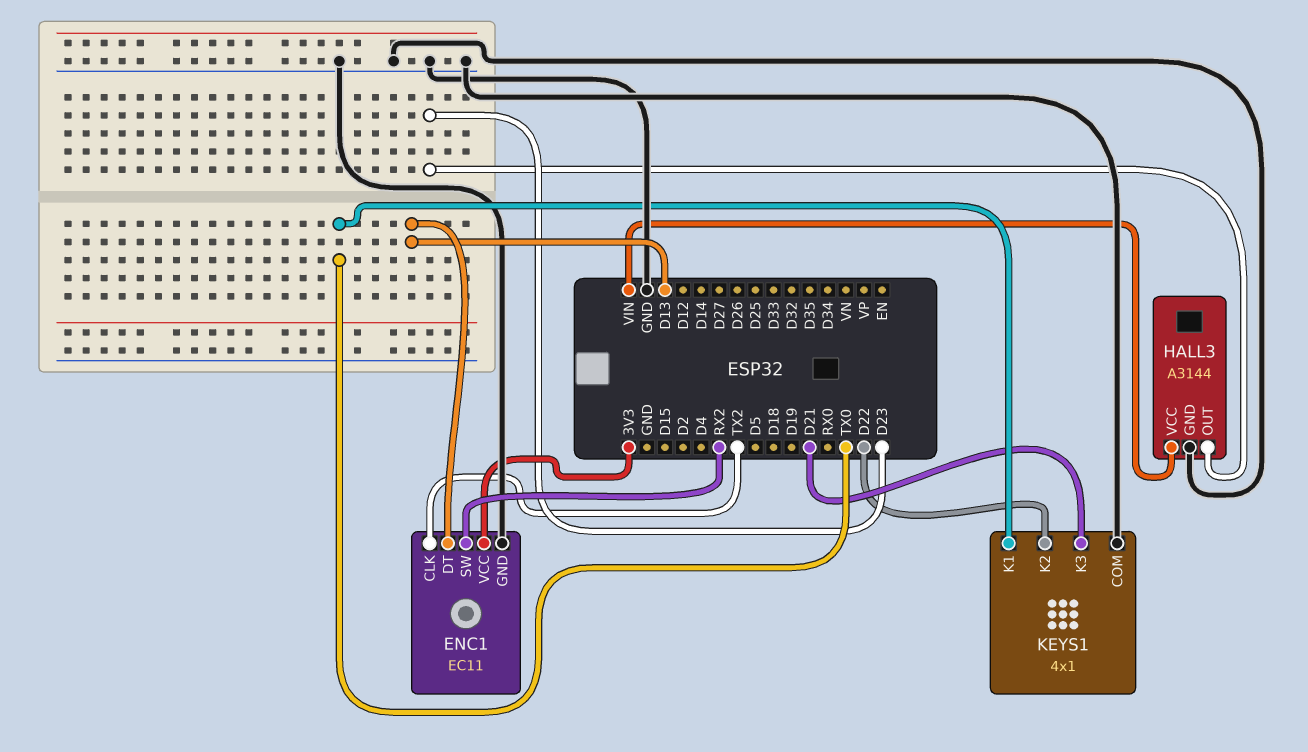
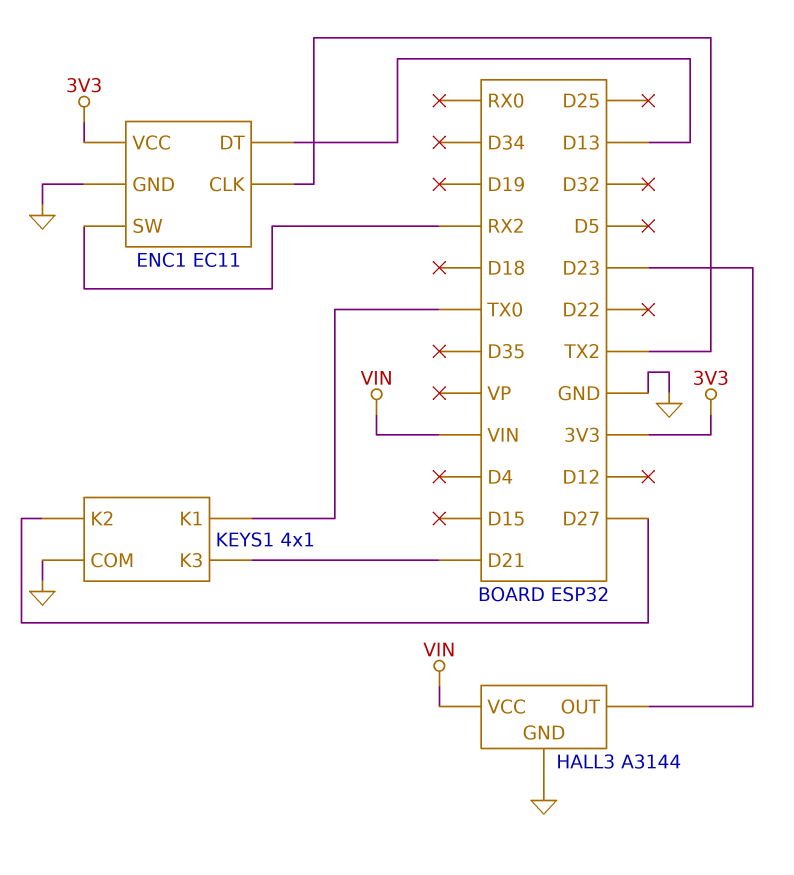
KEYS1 pin K2: D22 -> D27

